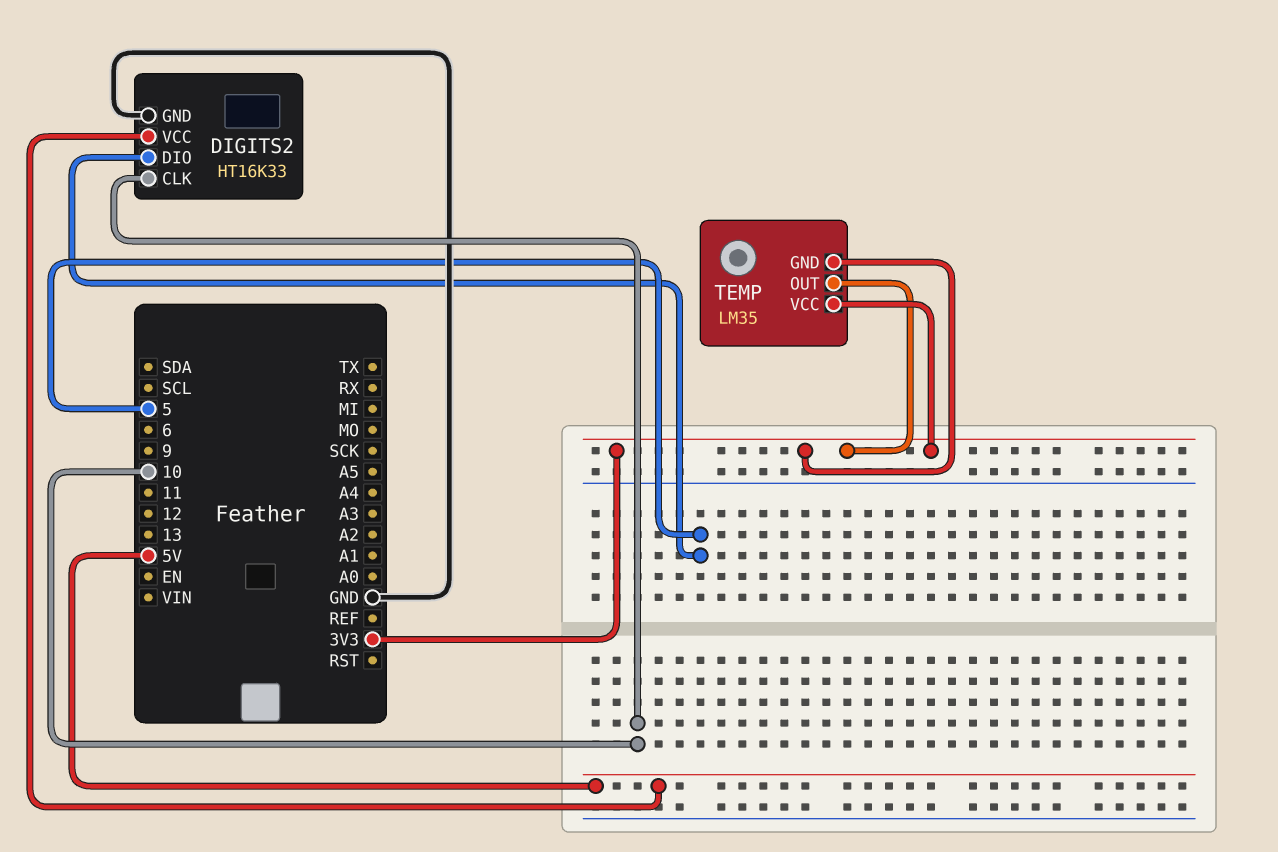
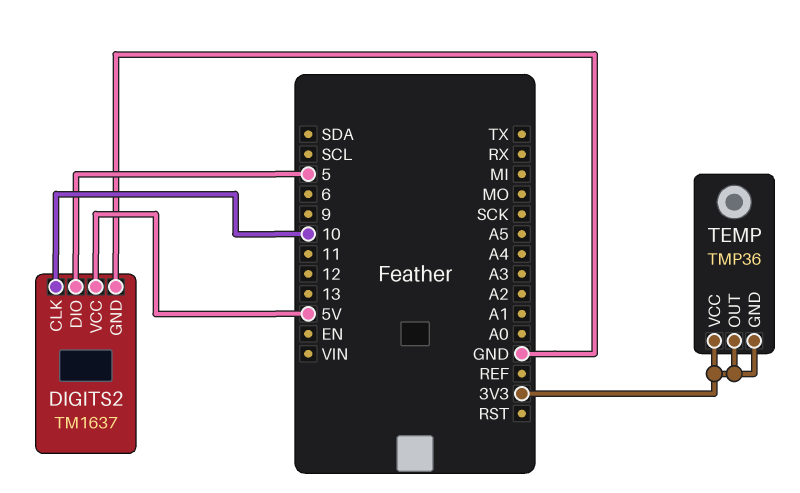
DIGITS2: HT16K33 -> TM1637
TEMP: LM35 -> TMP36

